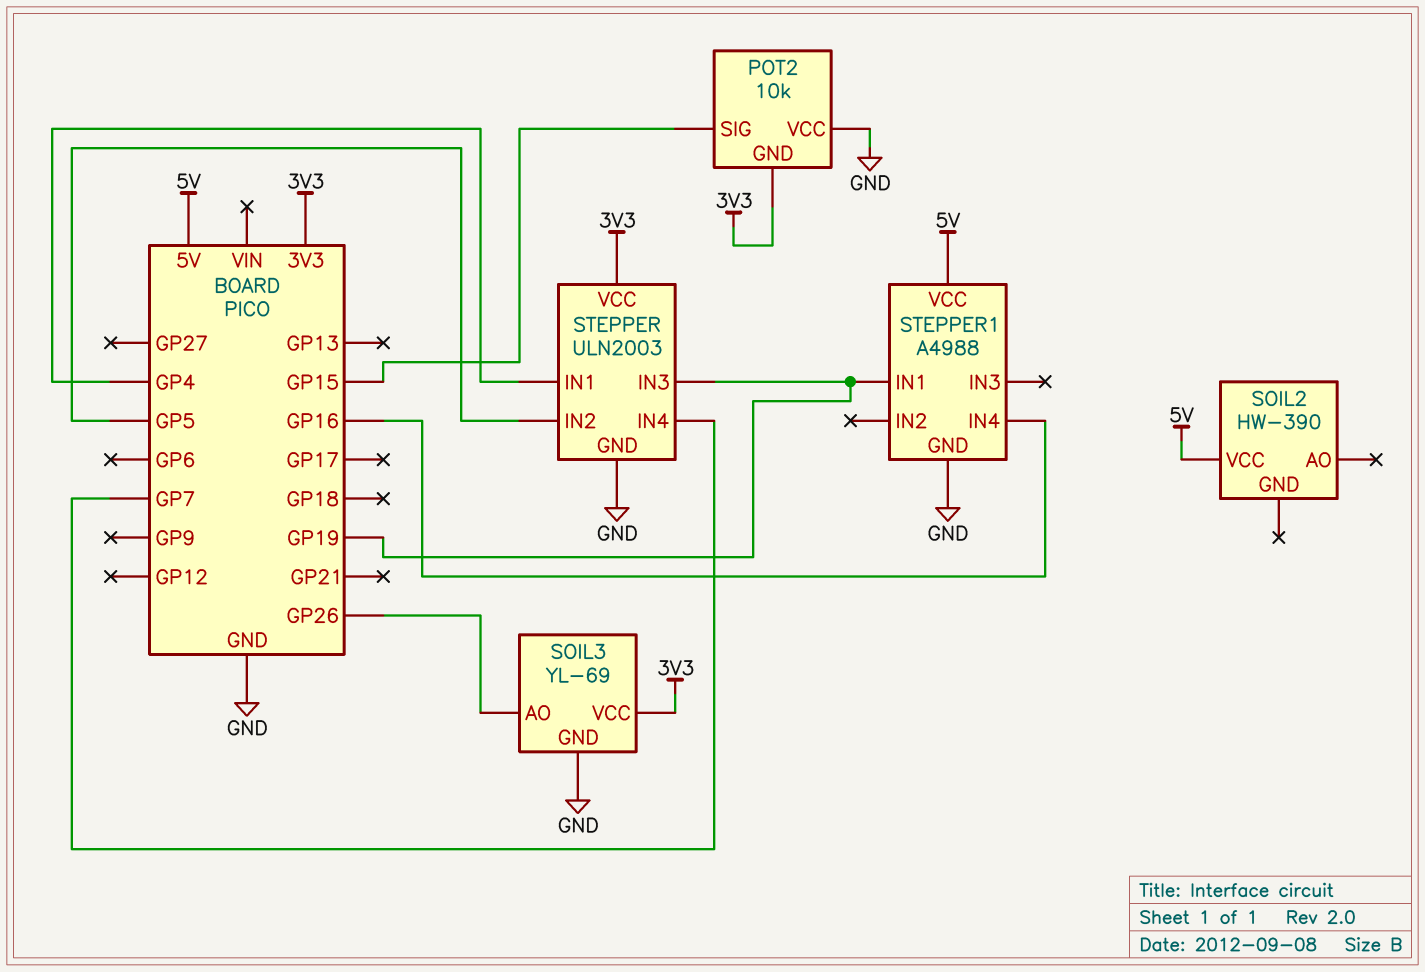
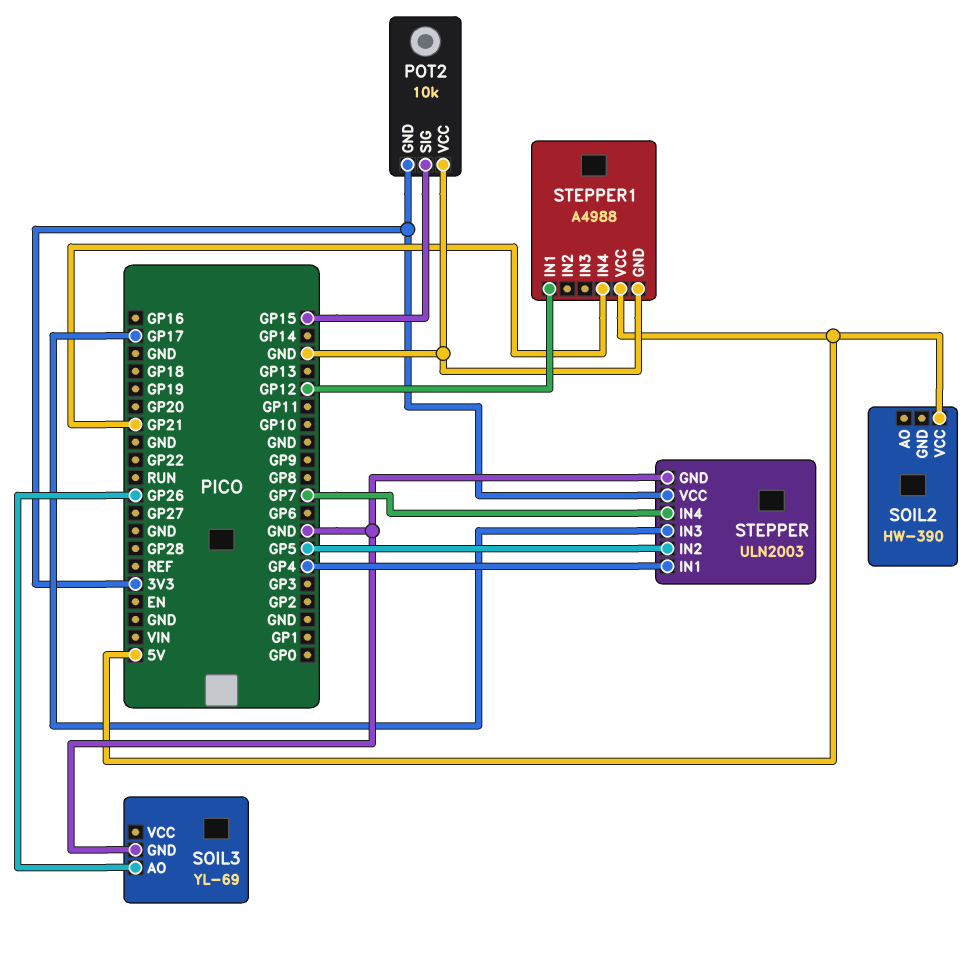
SOIL3 pin VCC: 3V3 -> none
STEPPER pin IN3: GP19 -> GP17
STEPPER1 pin IN1: GP19 -> GP12
STEPPER1 pin IN4: GP16 -> GP21

